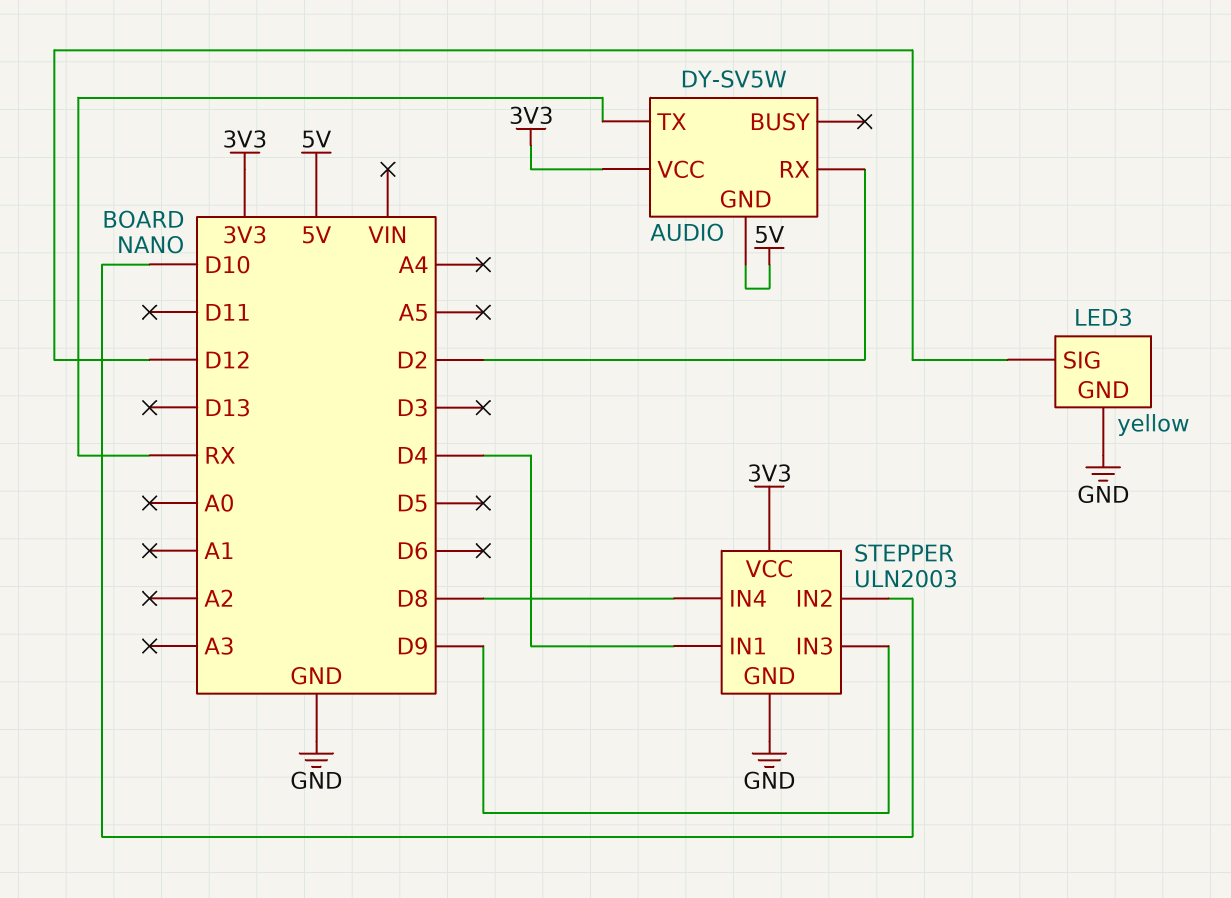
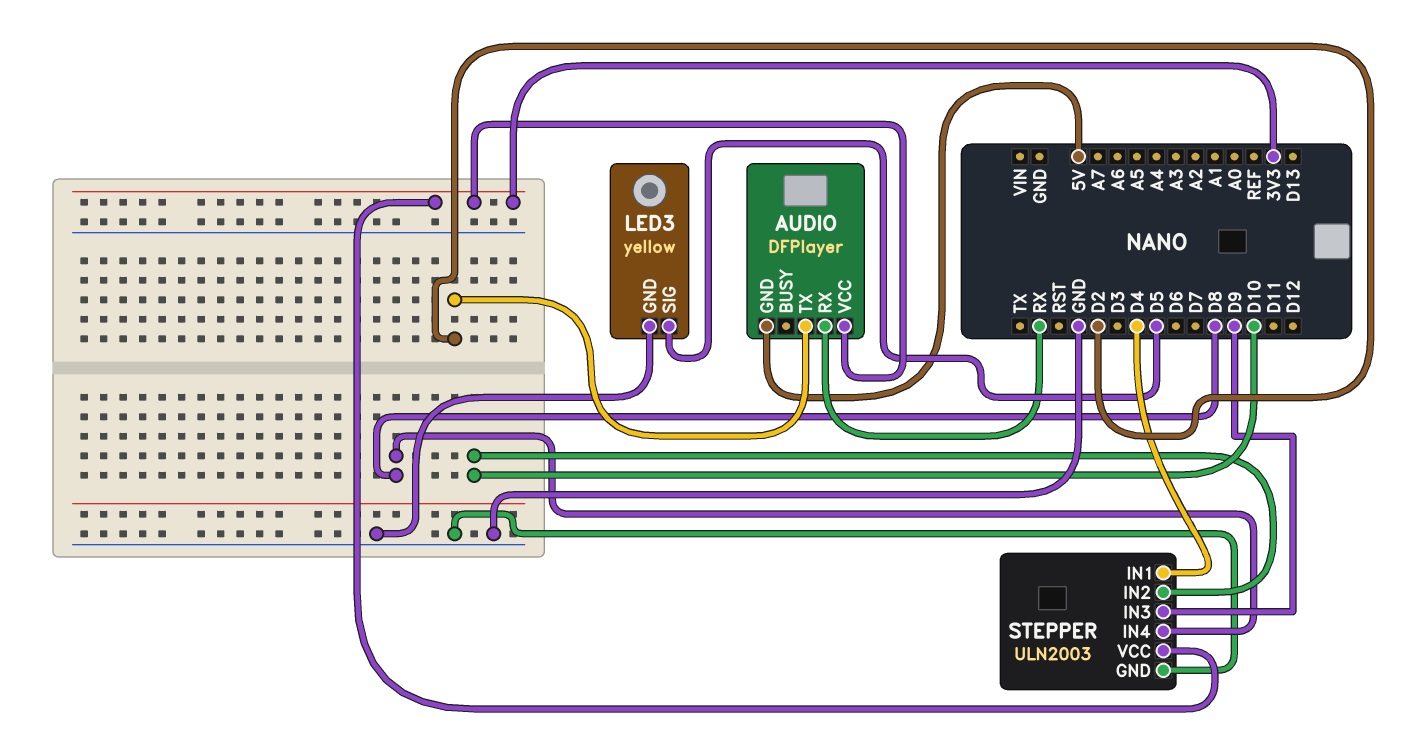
AUDIO: DY-SV5W -> DFPlayer
AUDIO pin RX: D2 -> RX
AUDIO pin TX: RX -> D2
LED3 pin SIG: D12 -> D5

